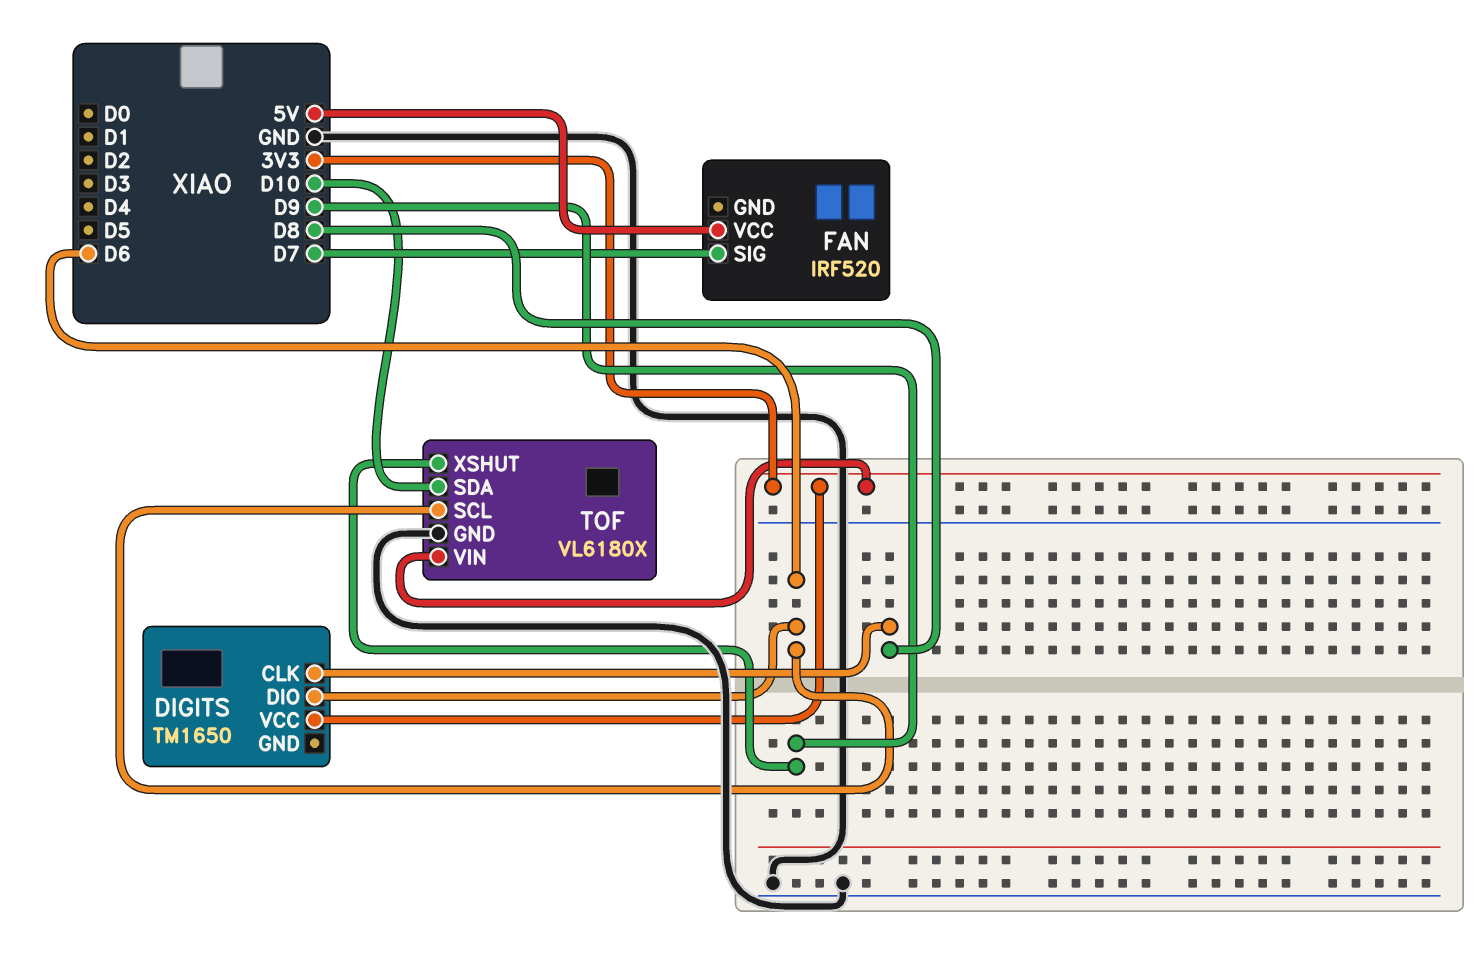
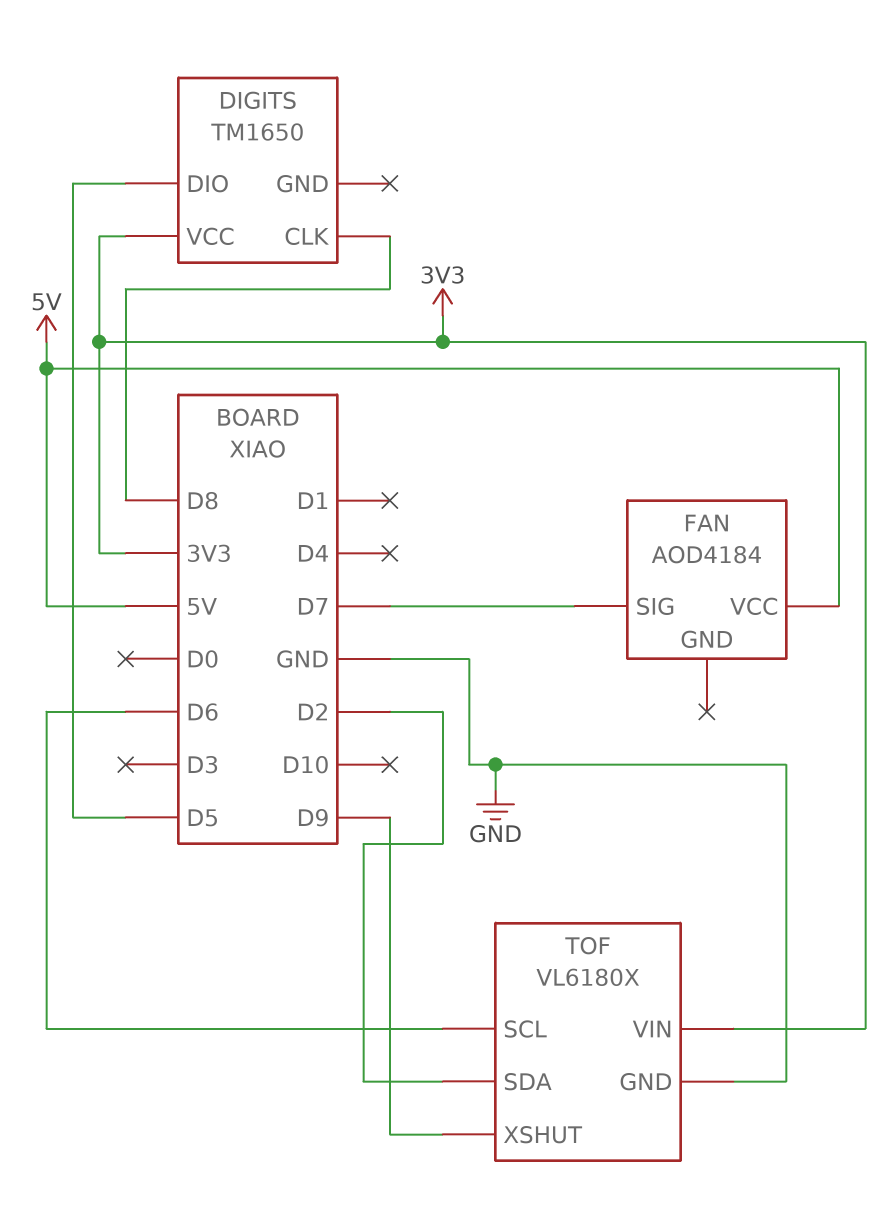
DIGITS pin DIO: D6 -> D5
FAN: IRF520 -> AOD4184
TOF pin SDA: D10 -> D2

